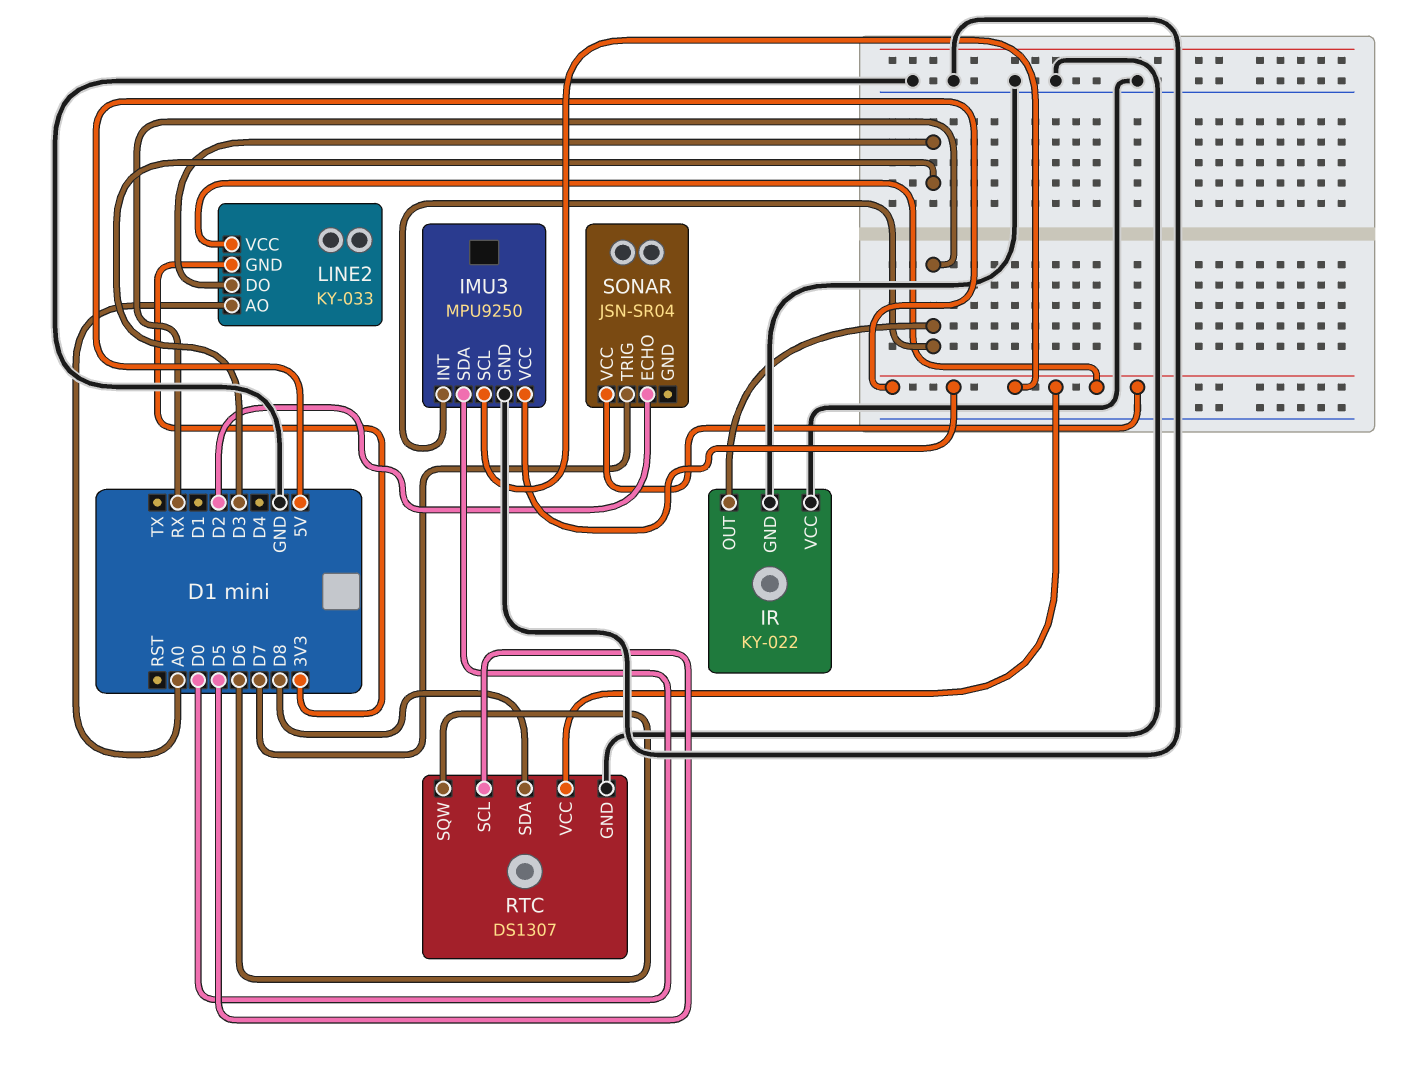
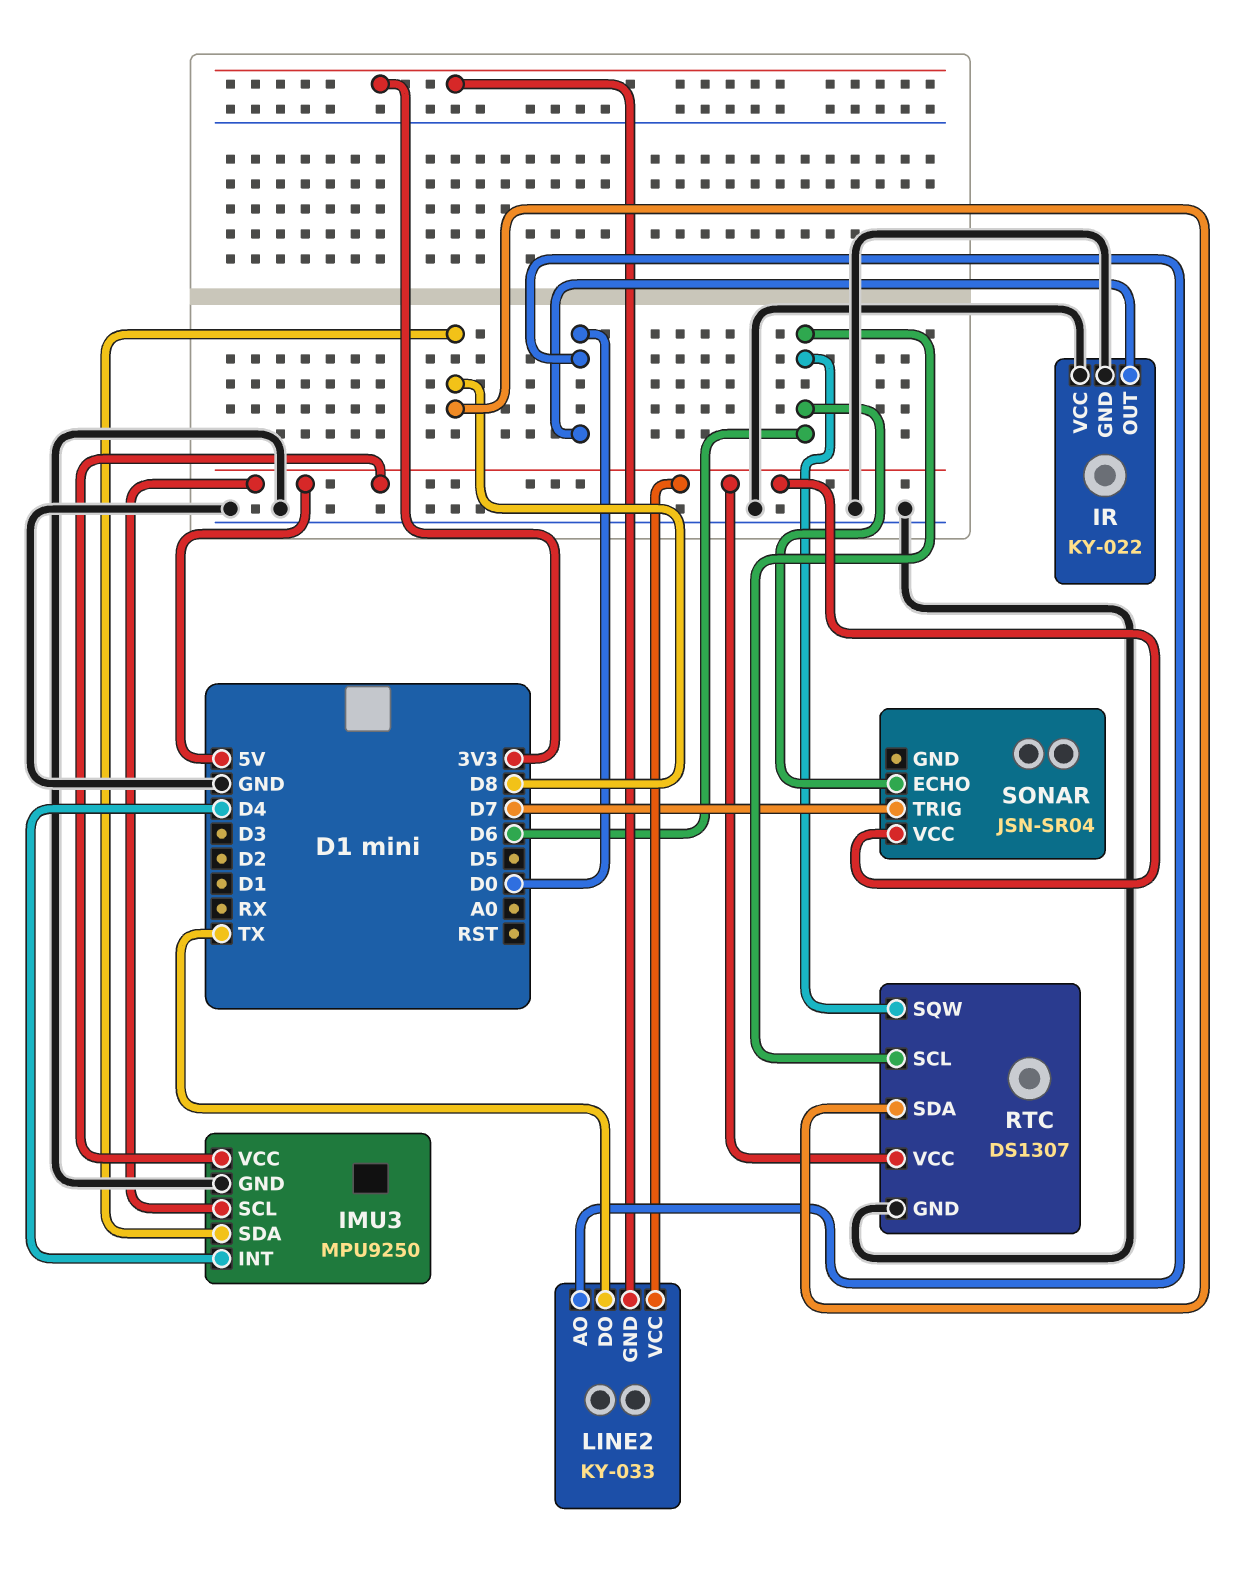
IMU3 pin INT: RX -> D4
IMU3 pin SDA: D0 -> D8
IR pin OUT: RX -> D0
LINE2 pin AO: A0 -> D0
LINE2 pin DO: D3 -> TX
RTC pin SCL: D5 -> D6
SONAR pin ECHO: D2 -> D6

